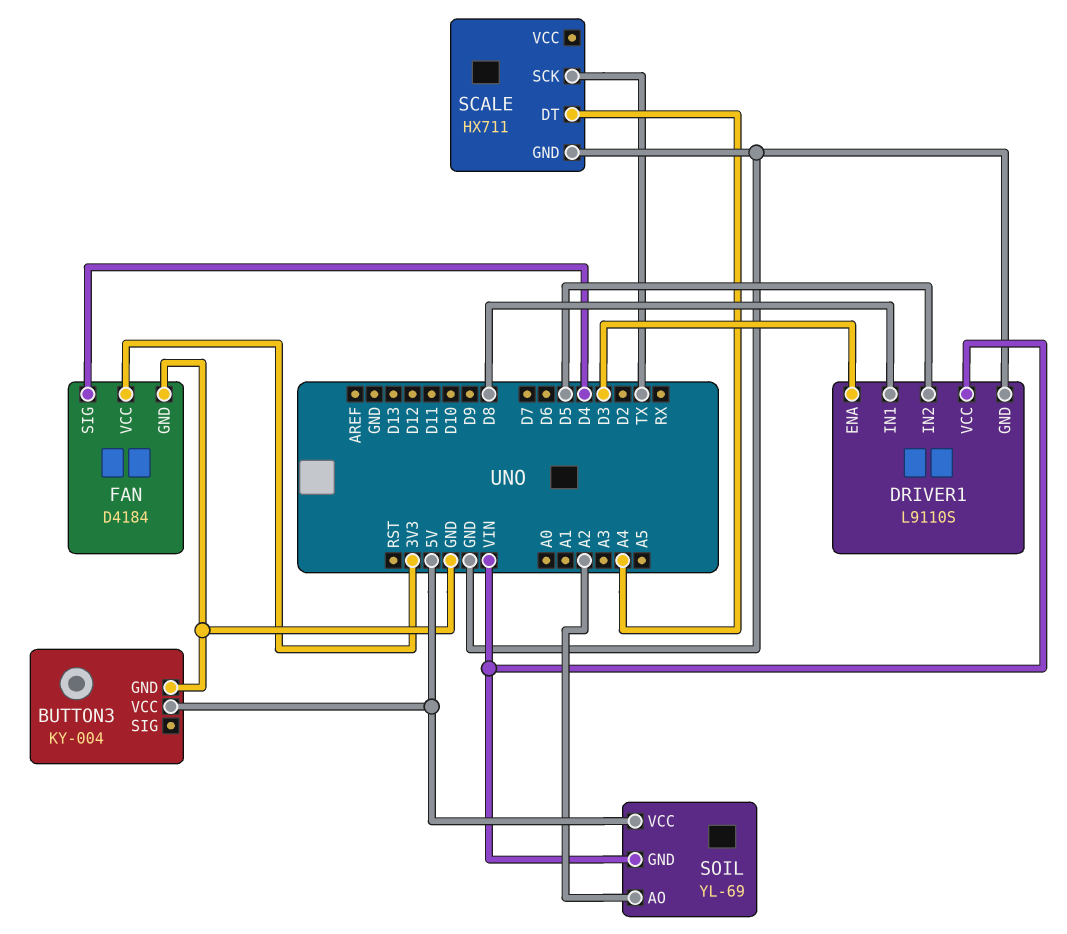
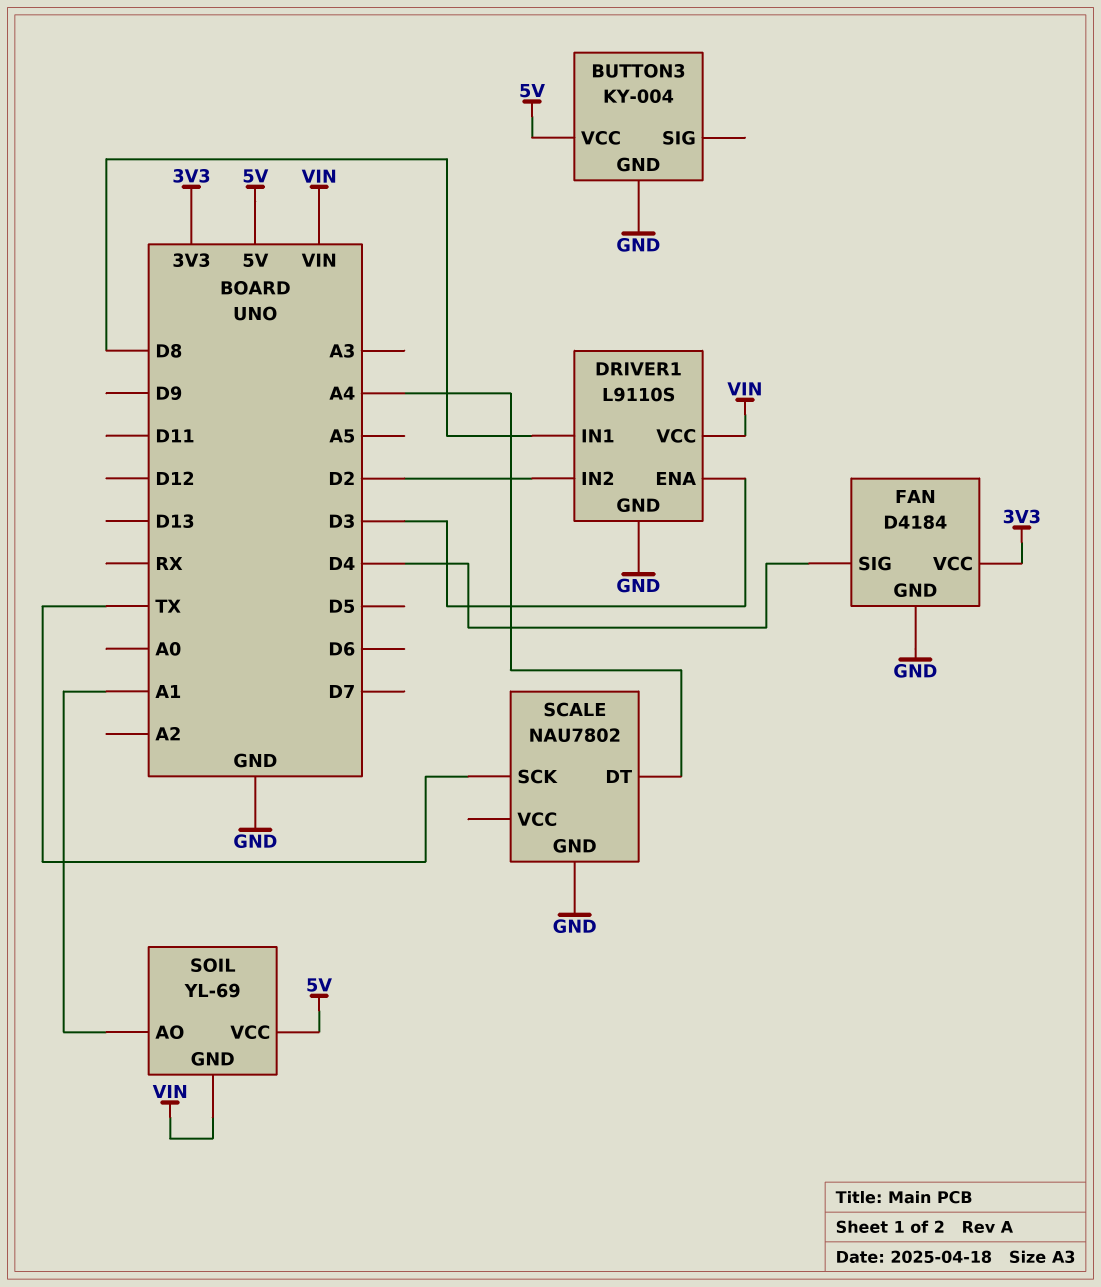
DRIVER1 pin IN2: D5 -> D2
SCALE: HX711 -> NAU7802
SOIL pin AO: A2 -> A1

